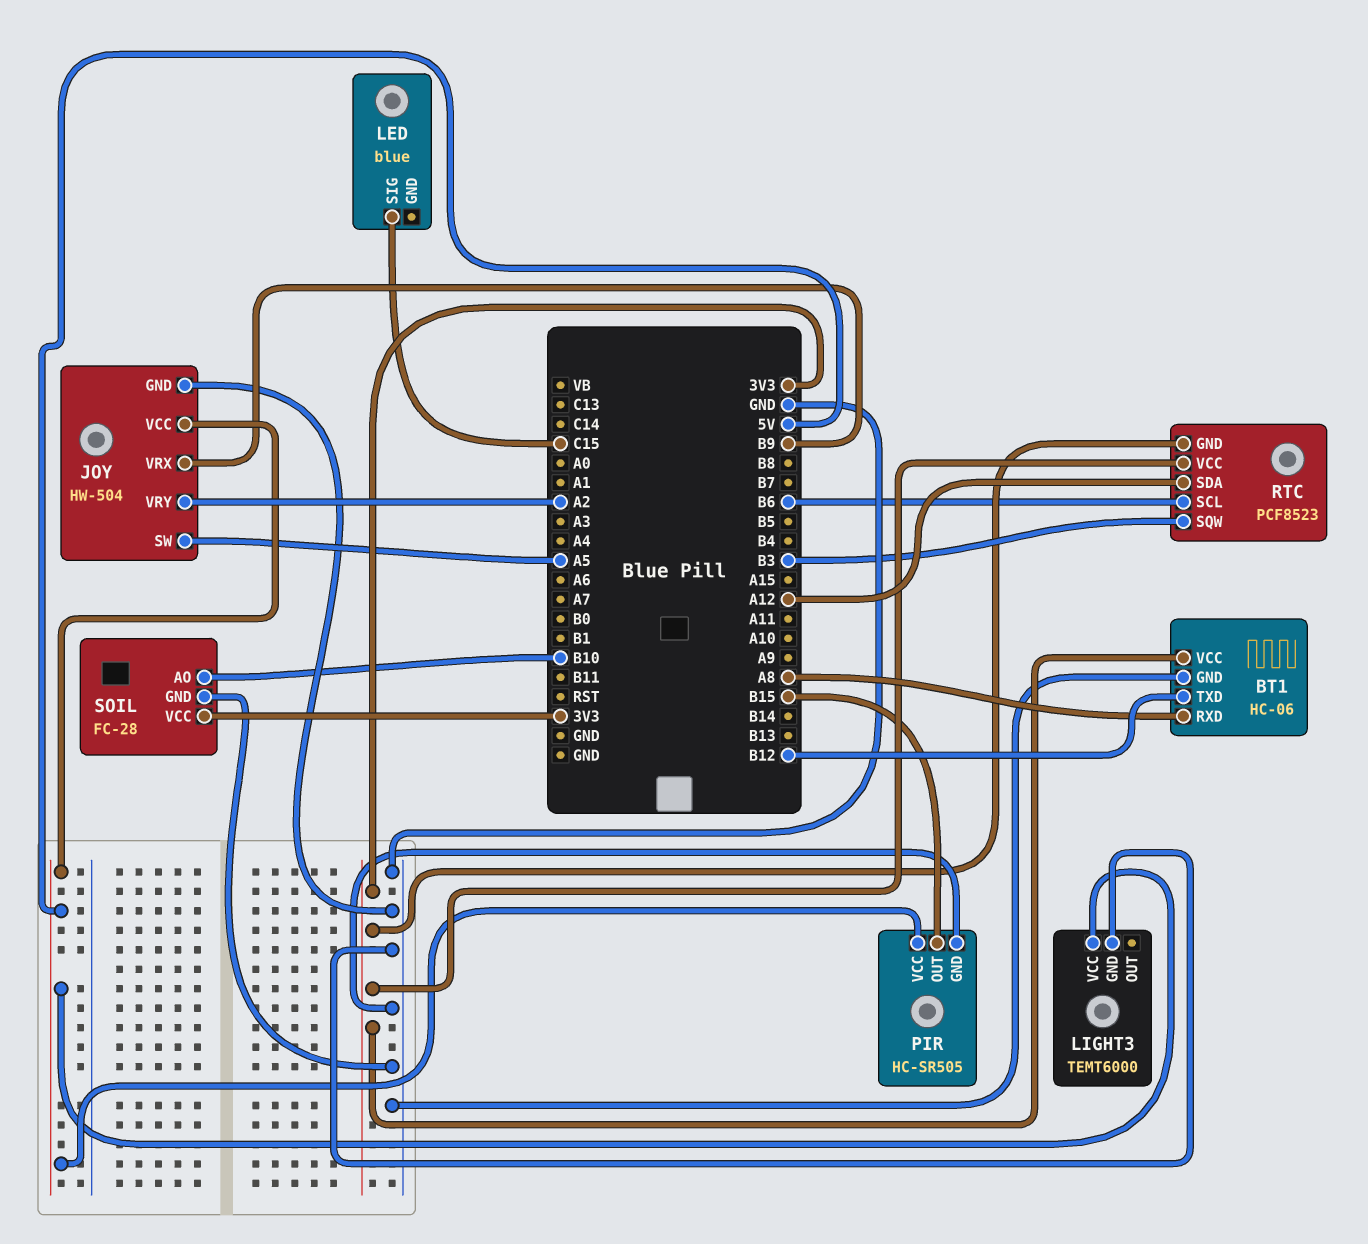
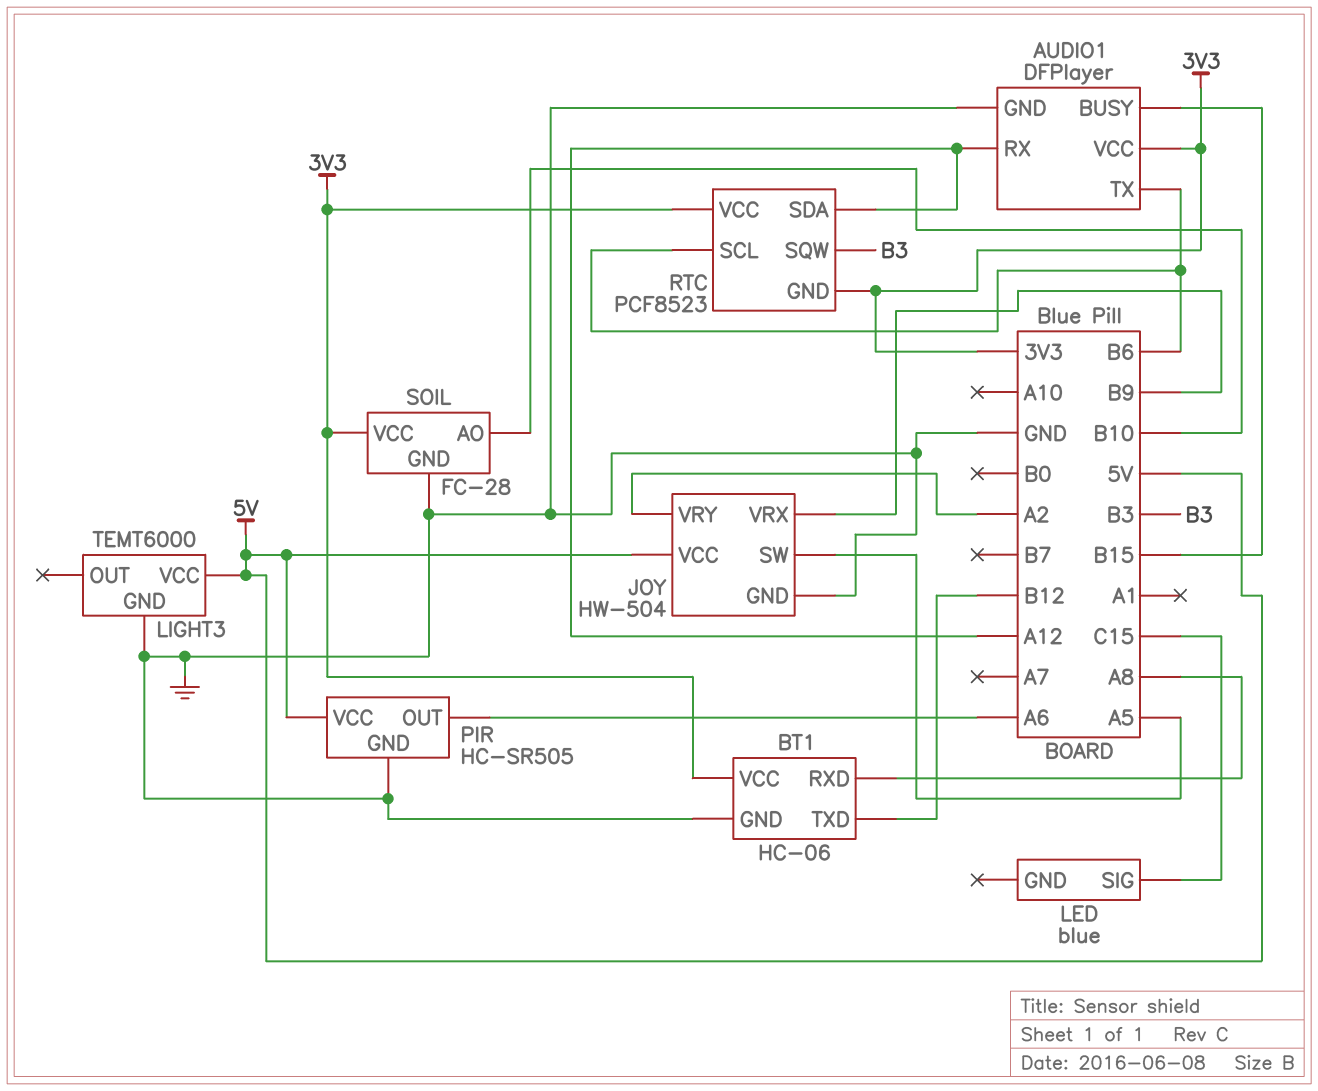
AUDIO1: none -> DFPlayer
AUDIO1 pin BUSY: none -> B15
AUDIO1 pin GND: none -> GND
AUDIO1 pin RX: none -> A12
AUDIO1 pin TX: none -> B6
AUDIO1 pin VCC: none -> 3V3
PIR pin OUT: B15 -> A6

